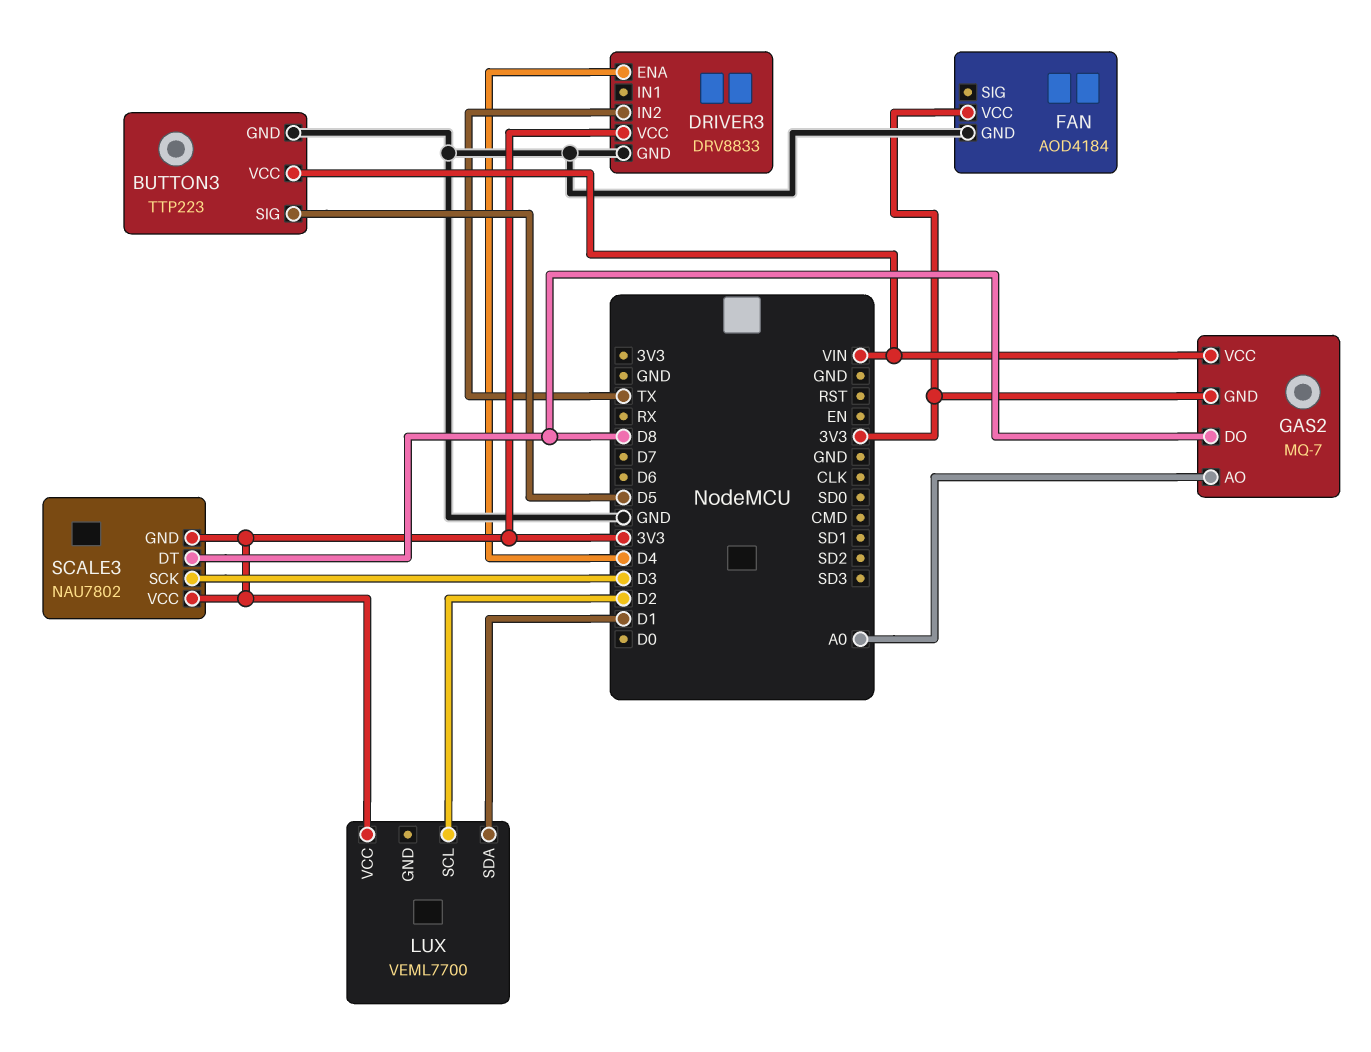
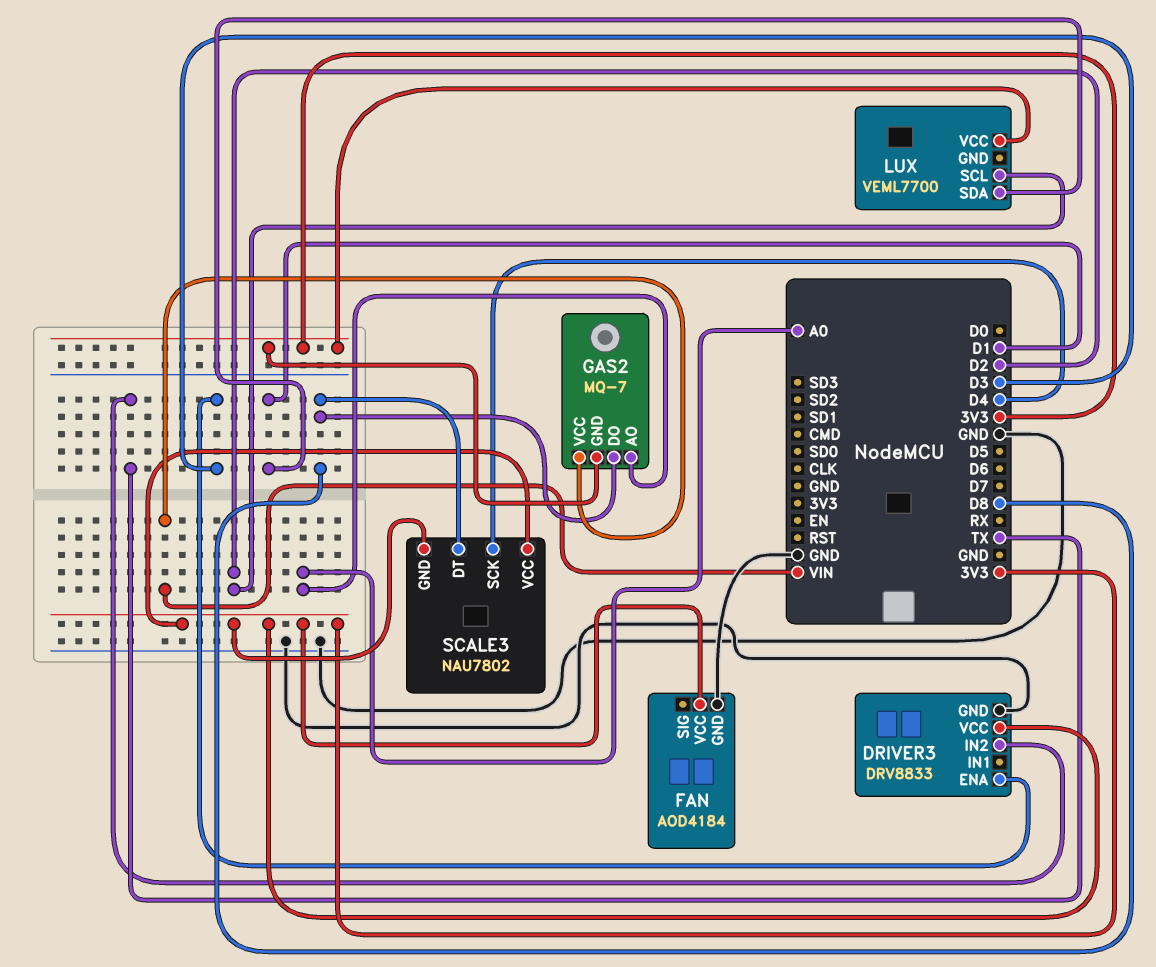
BUTTON3: TTP223 -> none
BUTTON3 pin GND: GND -> none
BUTTON3 pin SIG: D5 -> none
BUTTON3 pin VCC: VIN -> none
DRIVER3 pin ENA: D4 -> D3
SCALE3 pin SCK: D3 -> D4

